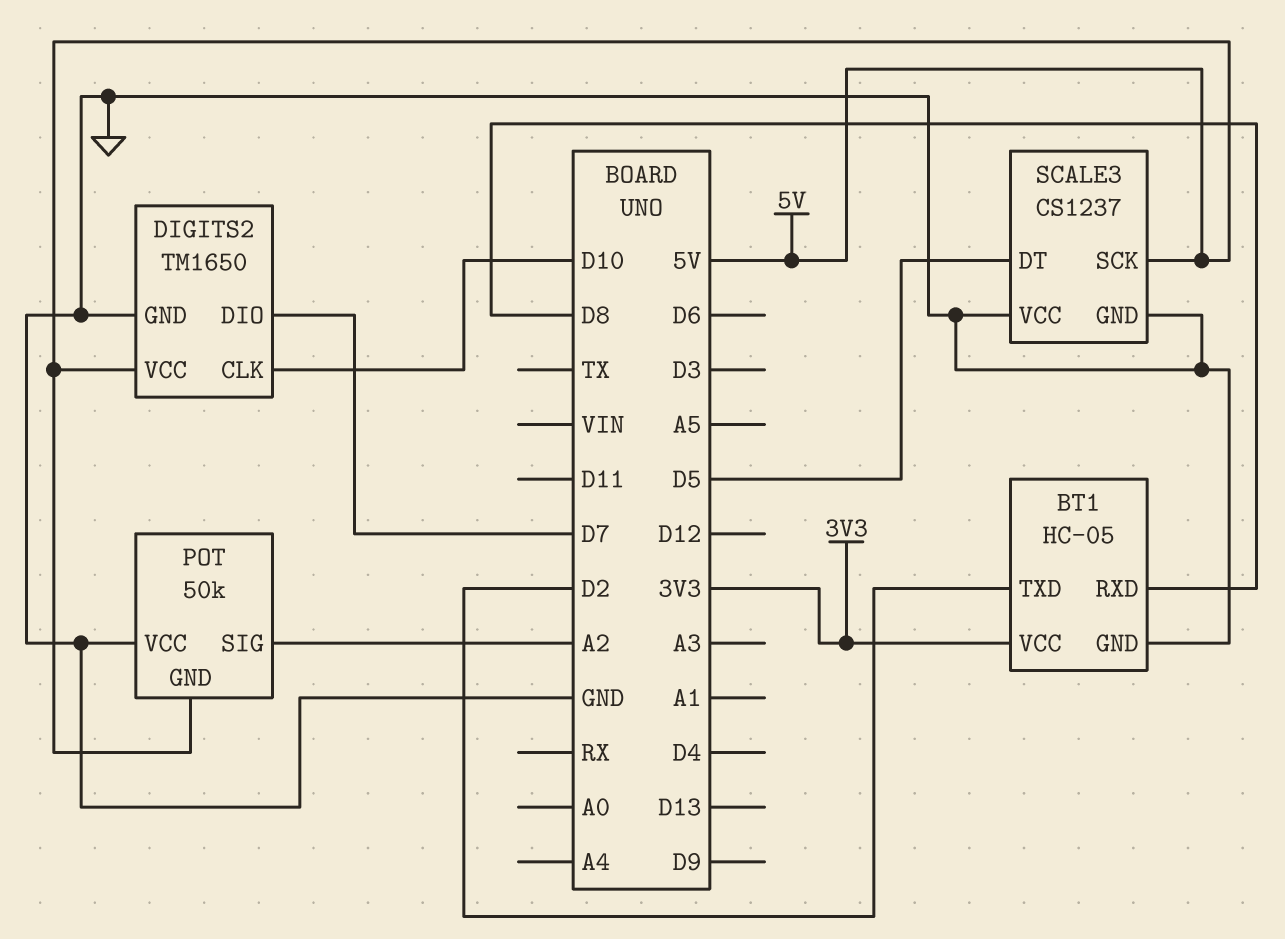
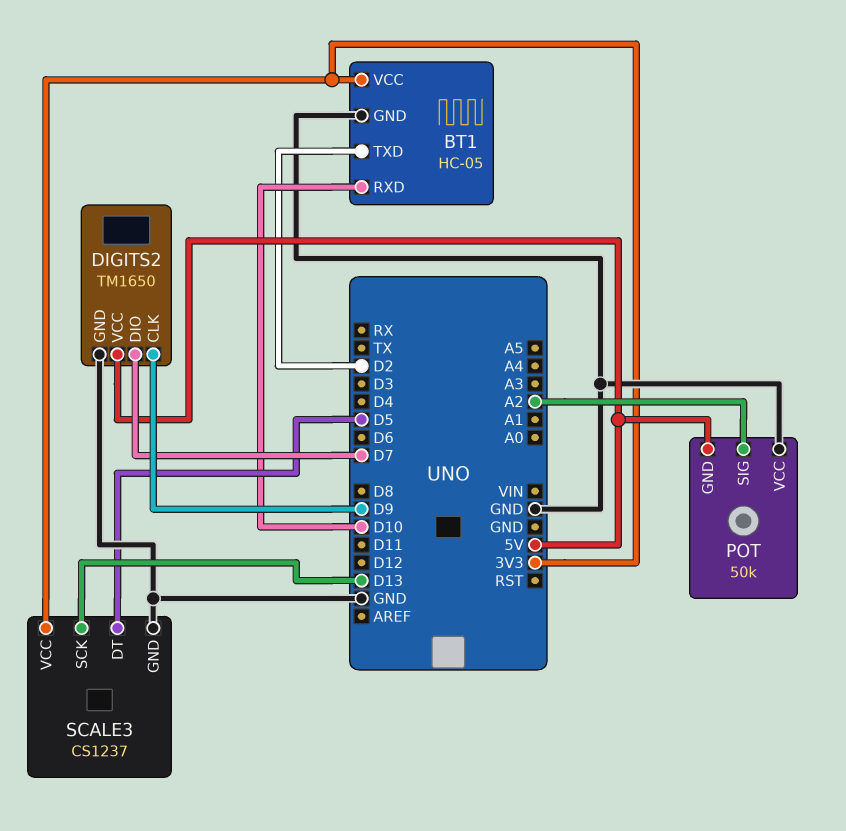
BT1 pin RXD: D8 -> D10
DIGITS2 pin CLK: D10 -> D9
SCALE3 pin SCK: 5V -> D13
SCALE3 pin VCC: GND -> 3V3

